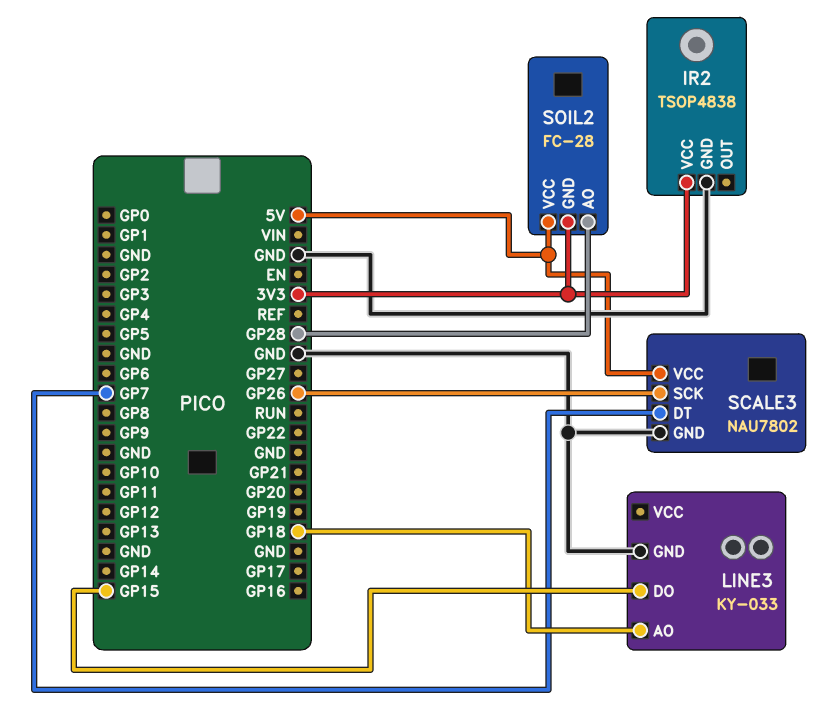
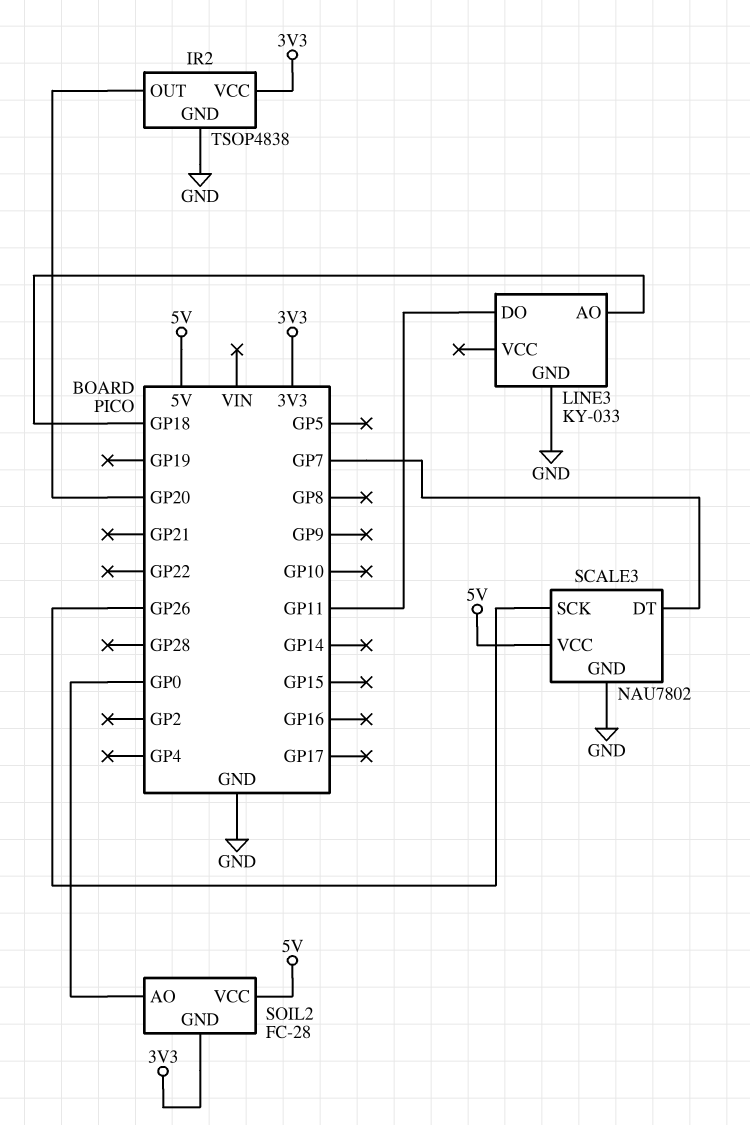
IR2 pin OUT: none -> GP20
LINE3 pin DO: GP15 -> GP11
SOIL2 pin AO: GP28 -> GP0

